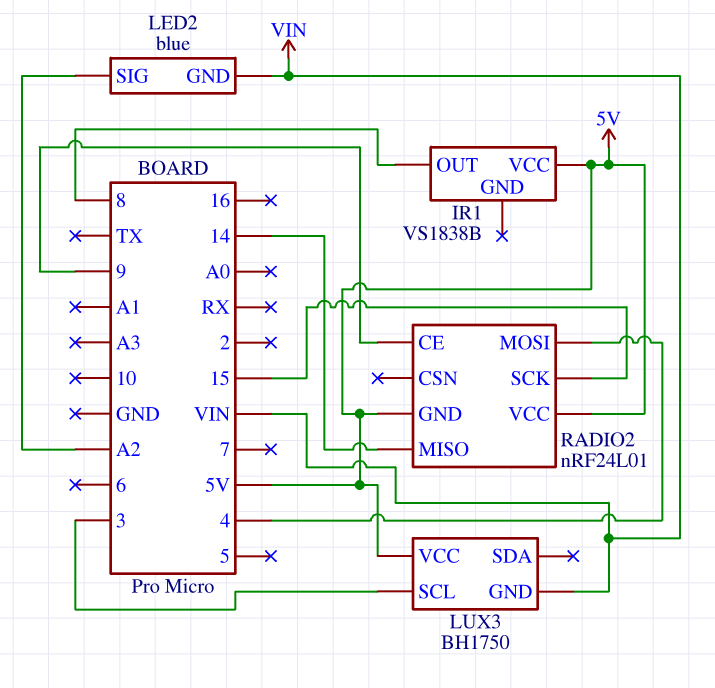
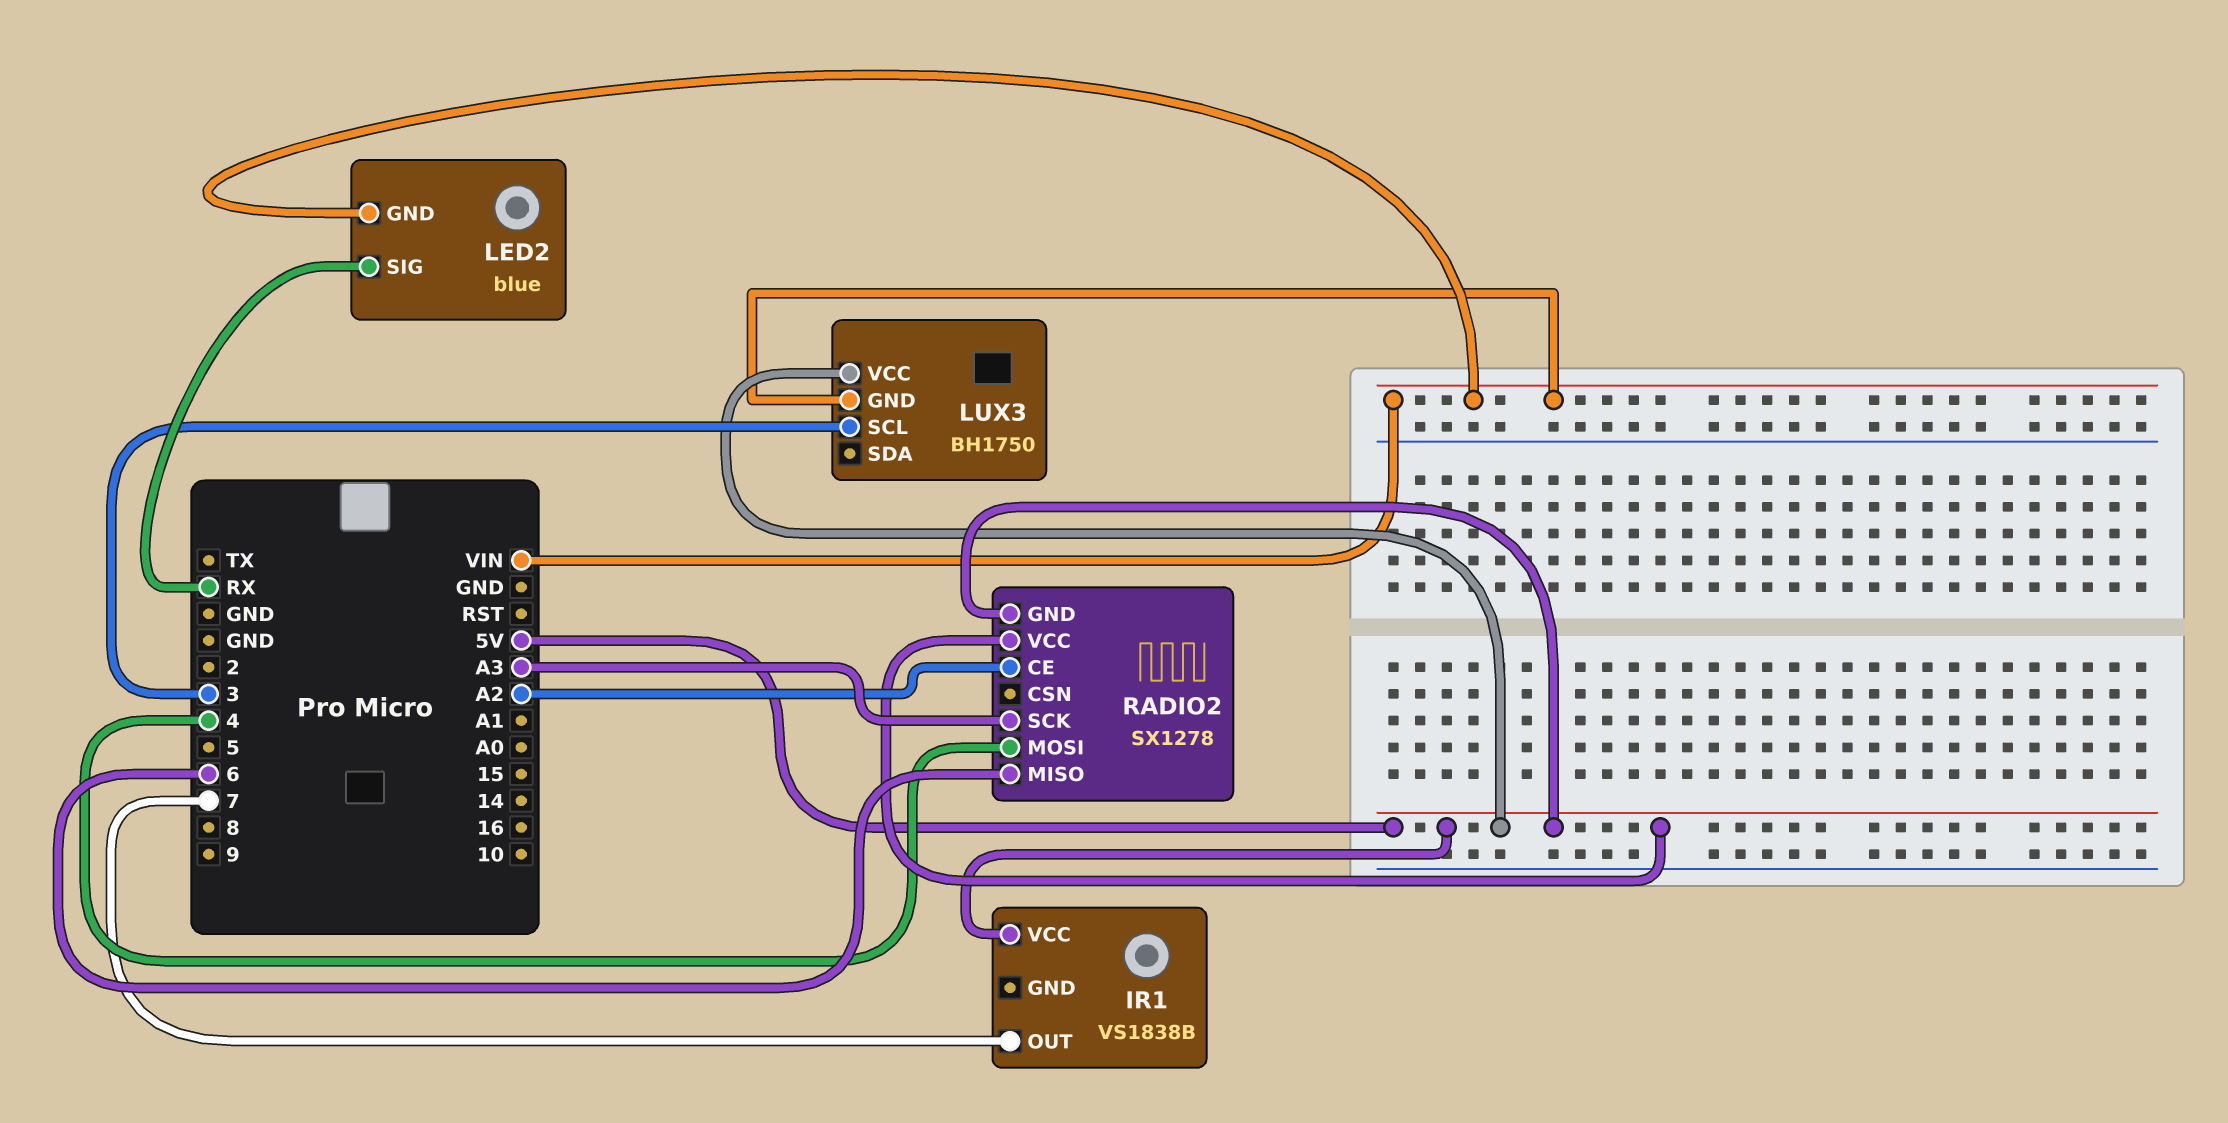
IR1 pin OUT: 8 -> 7
LED2 pin SIG: A2 -> RX
RADIO2: nRF24L01 -> SX1278
RADIO2 pin CE: 9 -> A2
RADIO2 pin MISO: 14 -> 6
RADIO2 pin SCK: 15 -> A3

